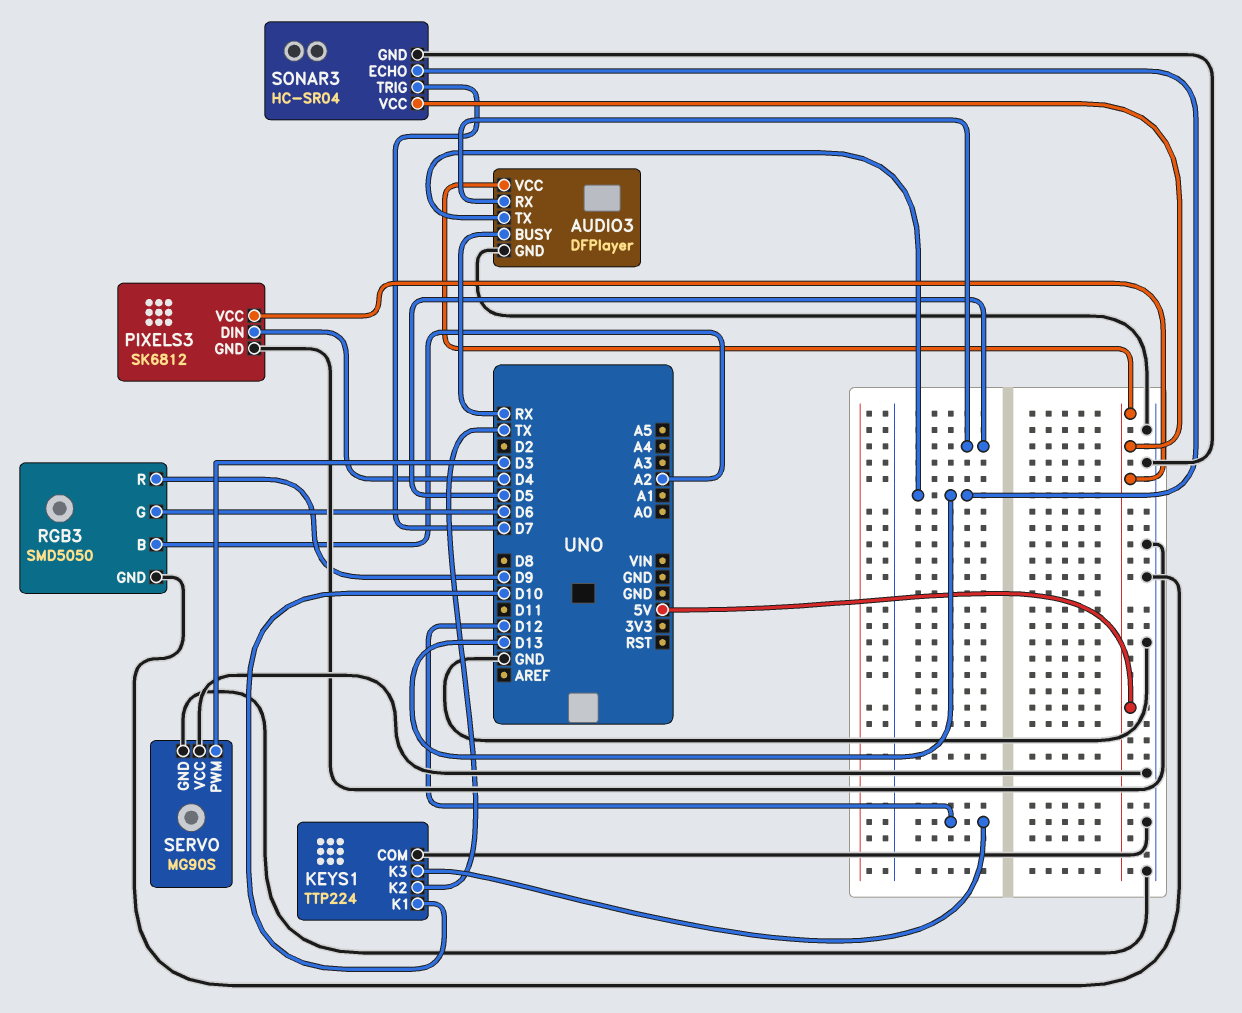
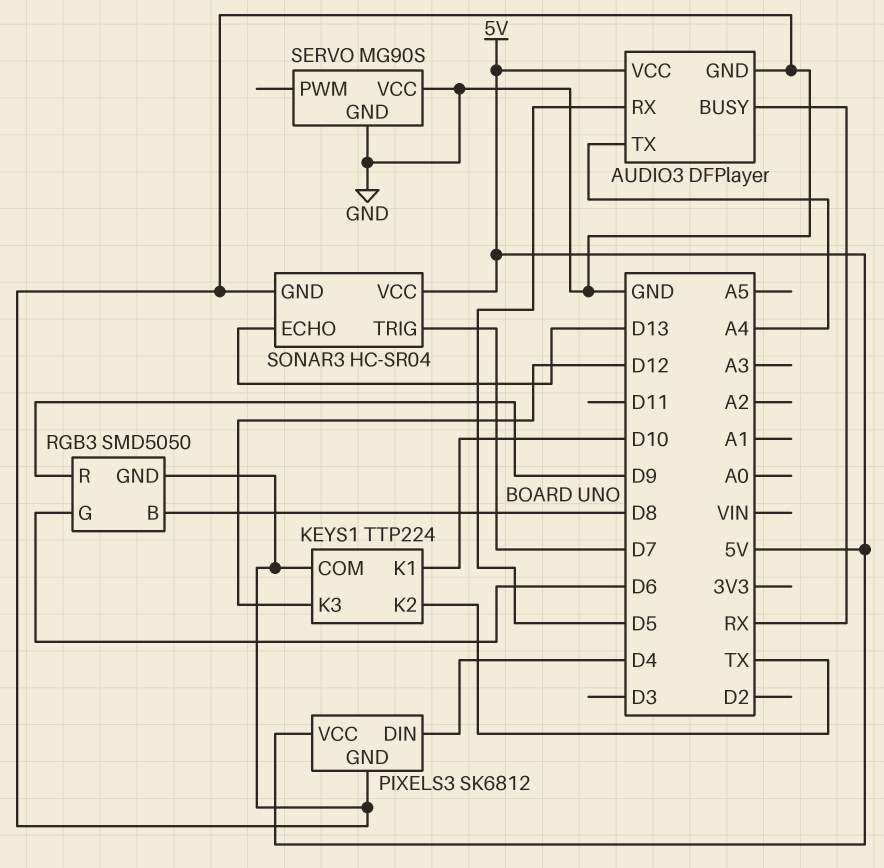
AUDIO3 pin TX: D13 -> A4
RGB3 pin B: A2 -> D8
SERVO pin PWM: D3 -> none

